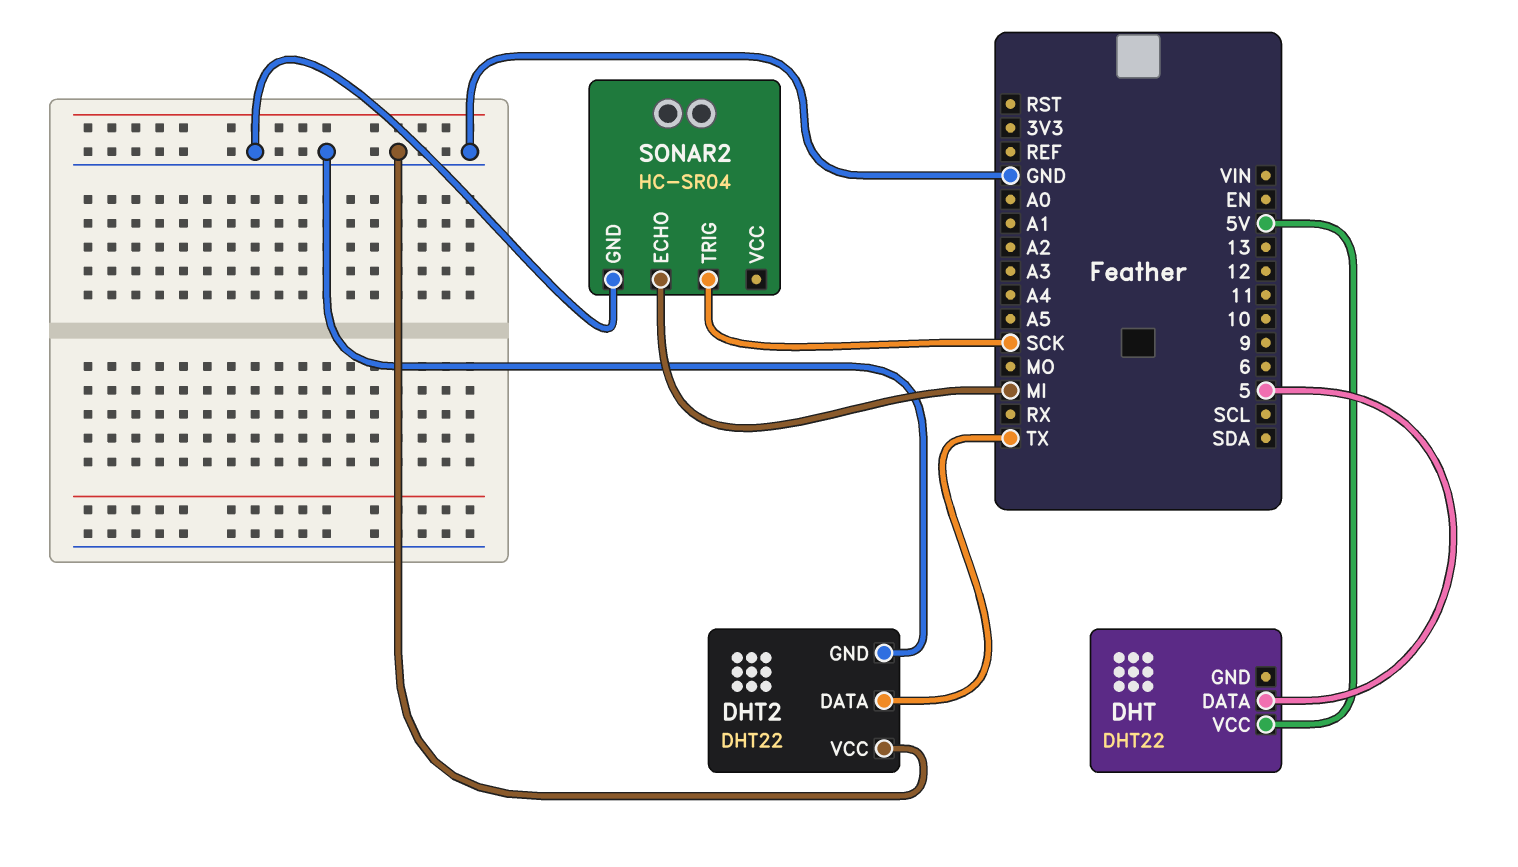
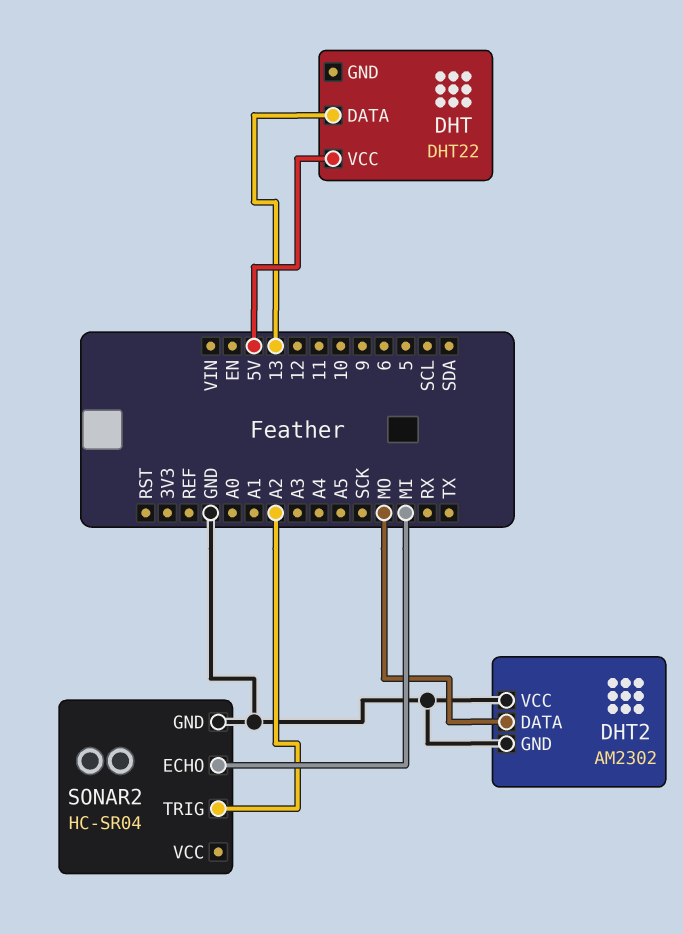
DHT pin DATA: 5 -> 13
DHT2: DHT22 -> AM2302
DHT2 pin DATA: TX -> MO
SONAR2 pin TRIG: SCK -> A2

